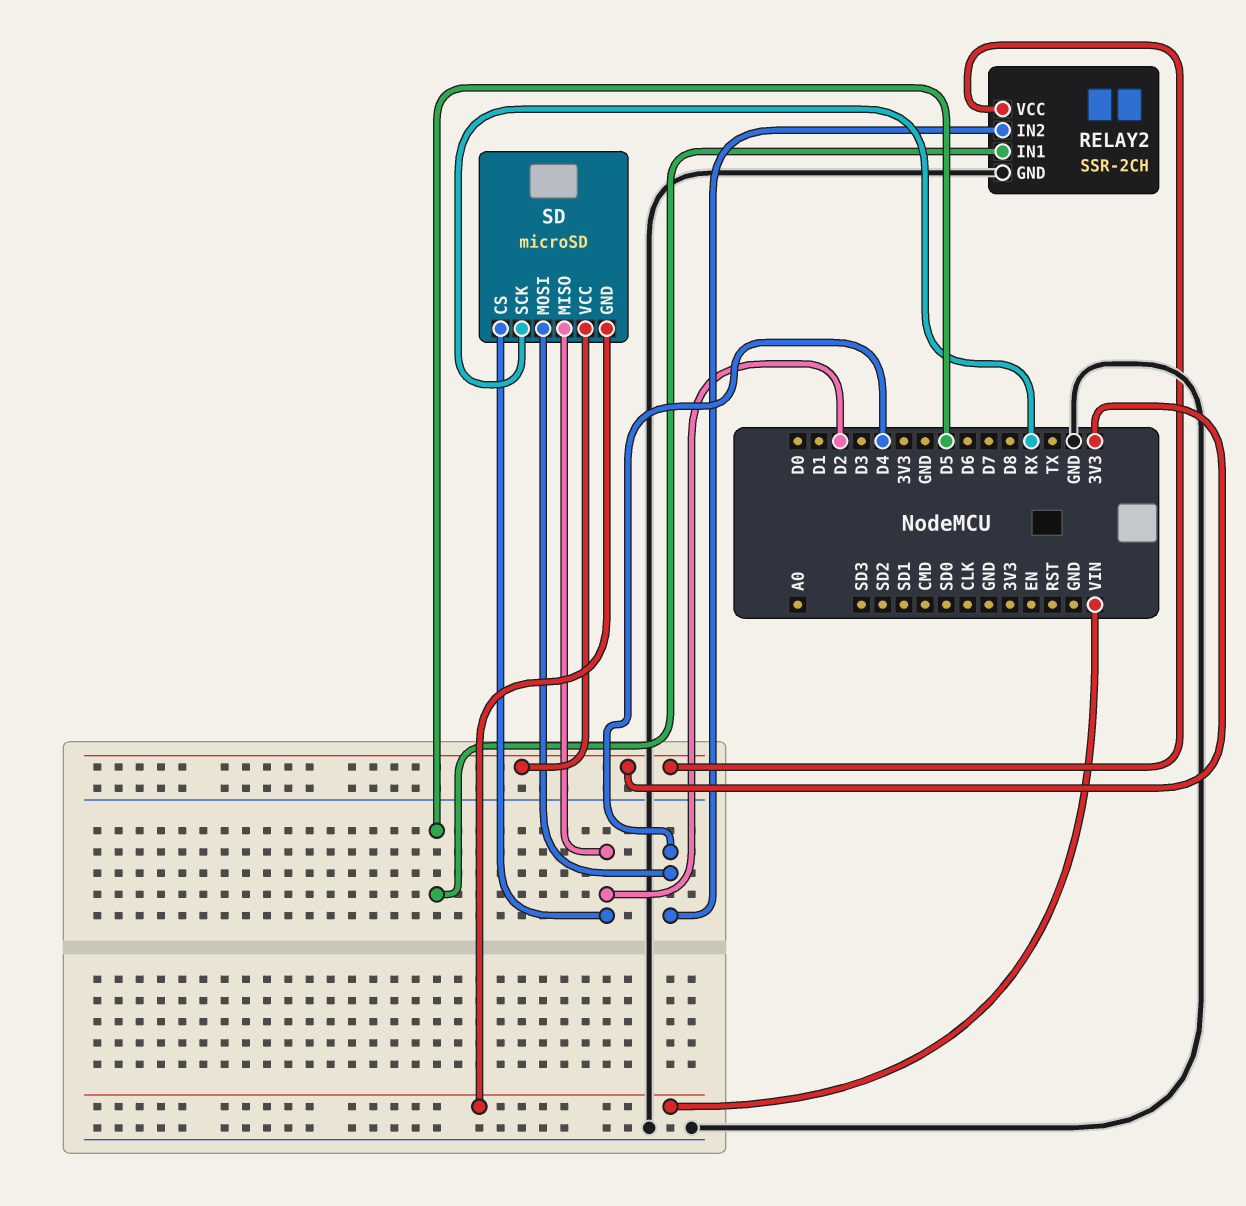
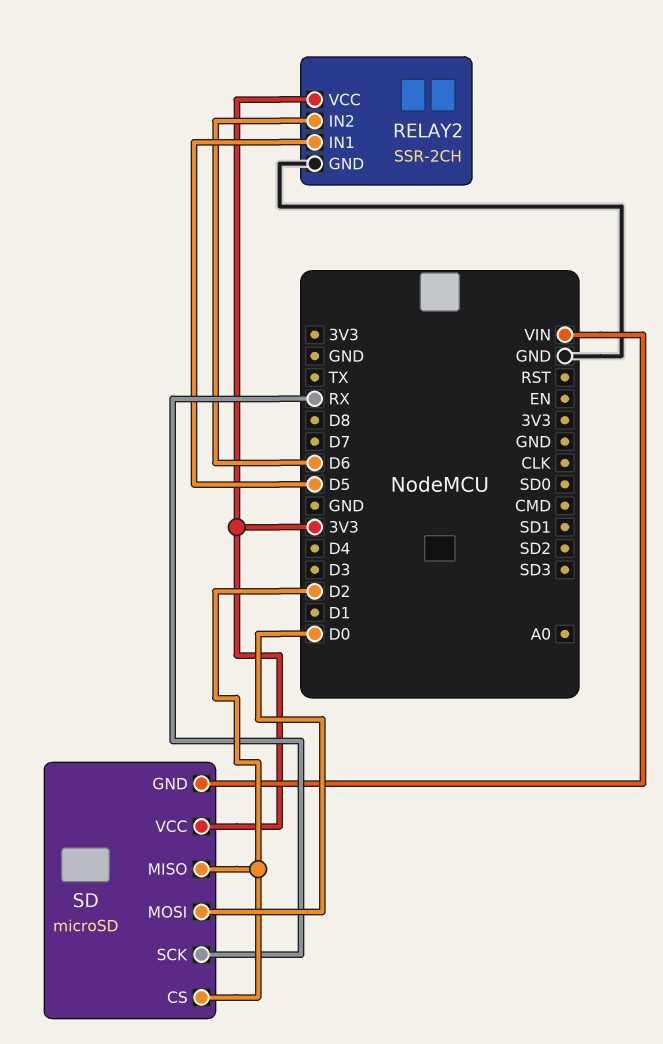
RELAY2 pin IN2: D4 -> D6
SD pin MOSI: D4 -> D0

